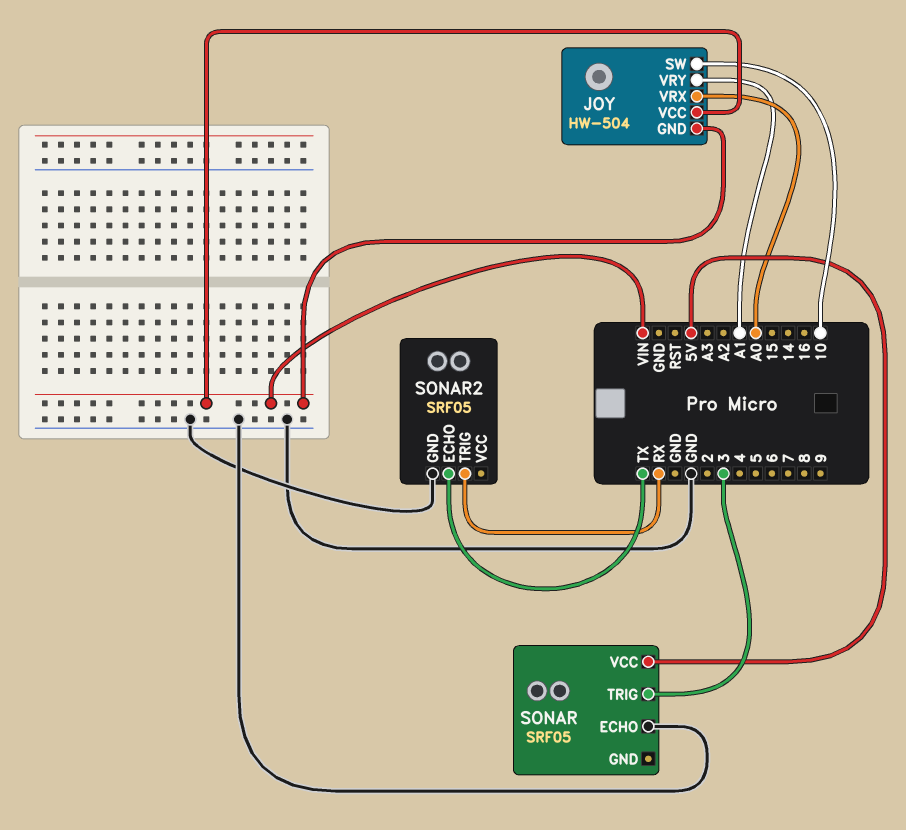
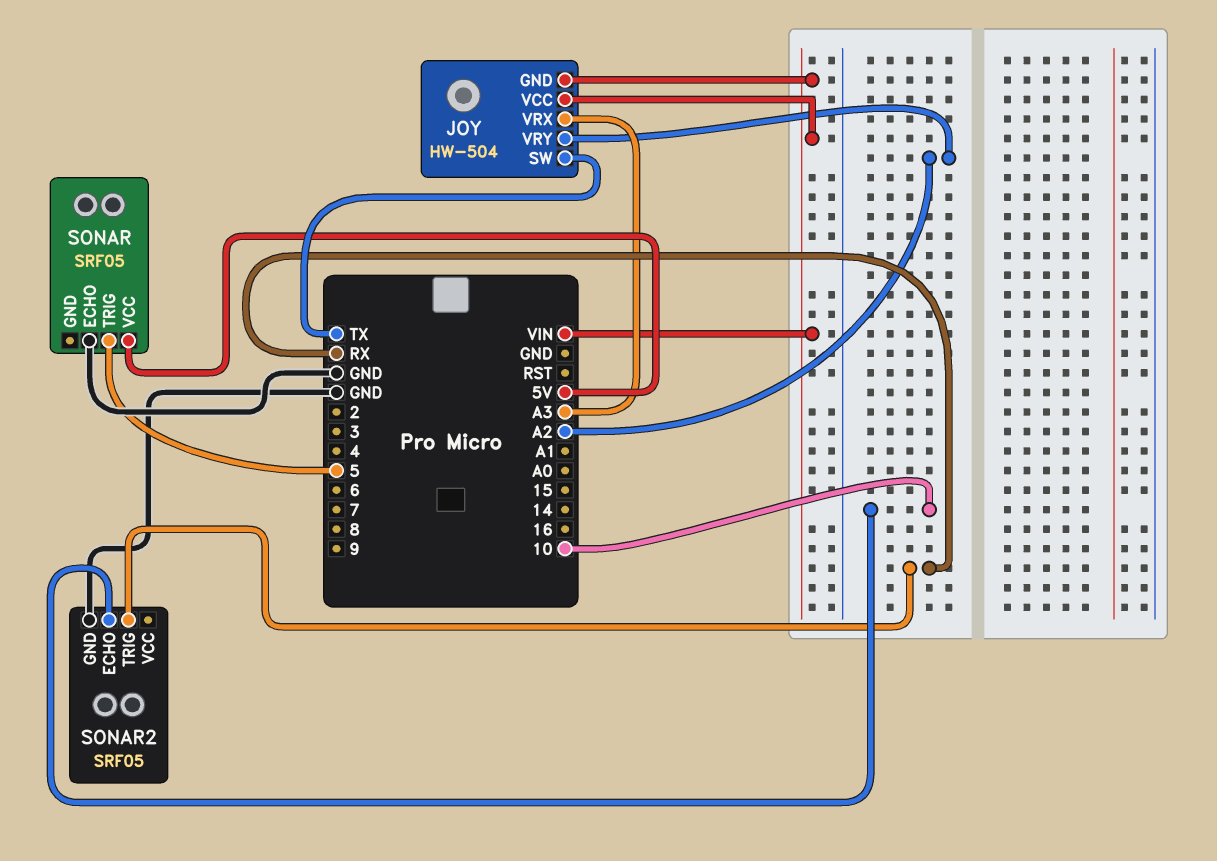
JOY pin SW: 10 -> TX
JOY pin VRX: A0 -> A3
JOY pin VRY: A1 -> A2
SONAR pin TRIG: 3 -> 5
SONAR2 pin ECHO: TX -> 10

